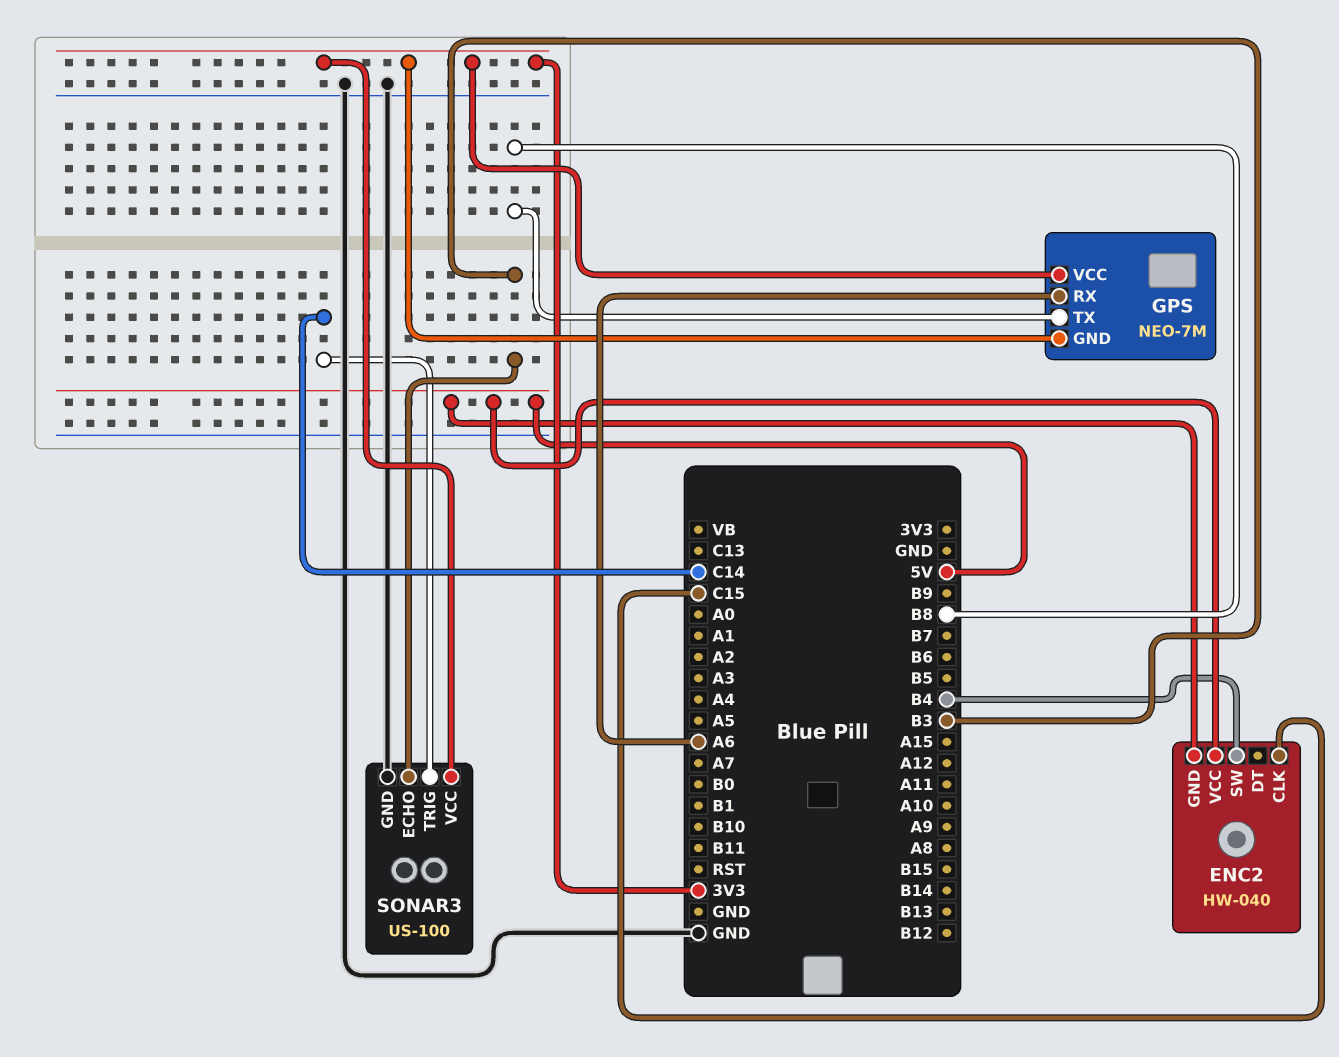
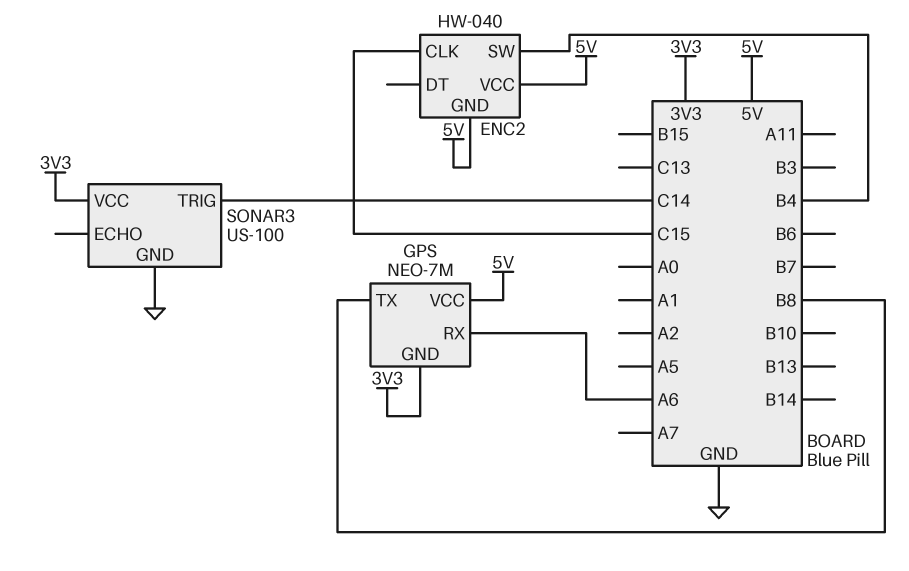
GPS pin VCC: 3V3 -> 5V
SONAR3 pin ECHO: B3 -> none

